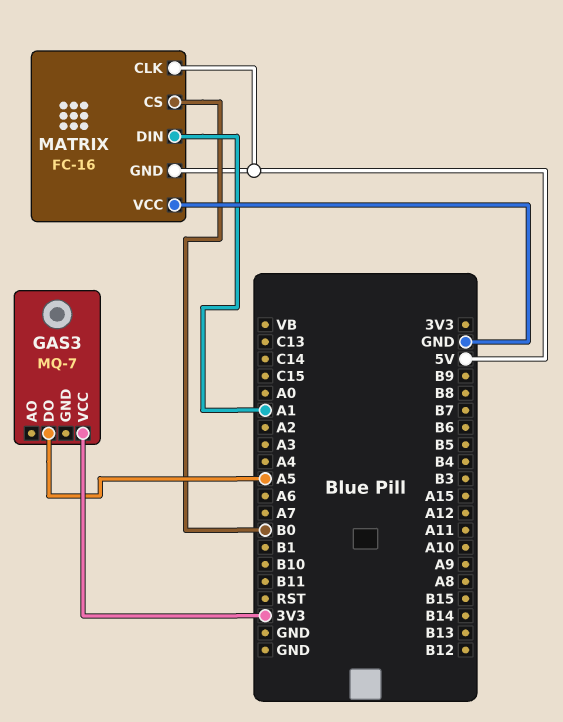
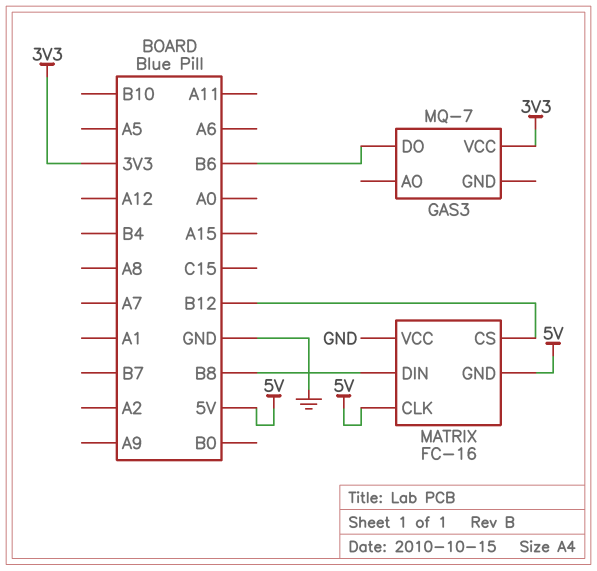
GAS3 pin DO: A5 -> B6
MATRIX pin CS: B0 -> B12
MATRIX pin DIN: A1 -> B8

